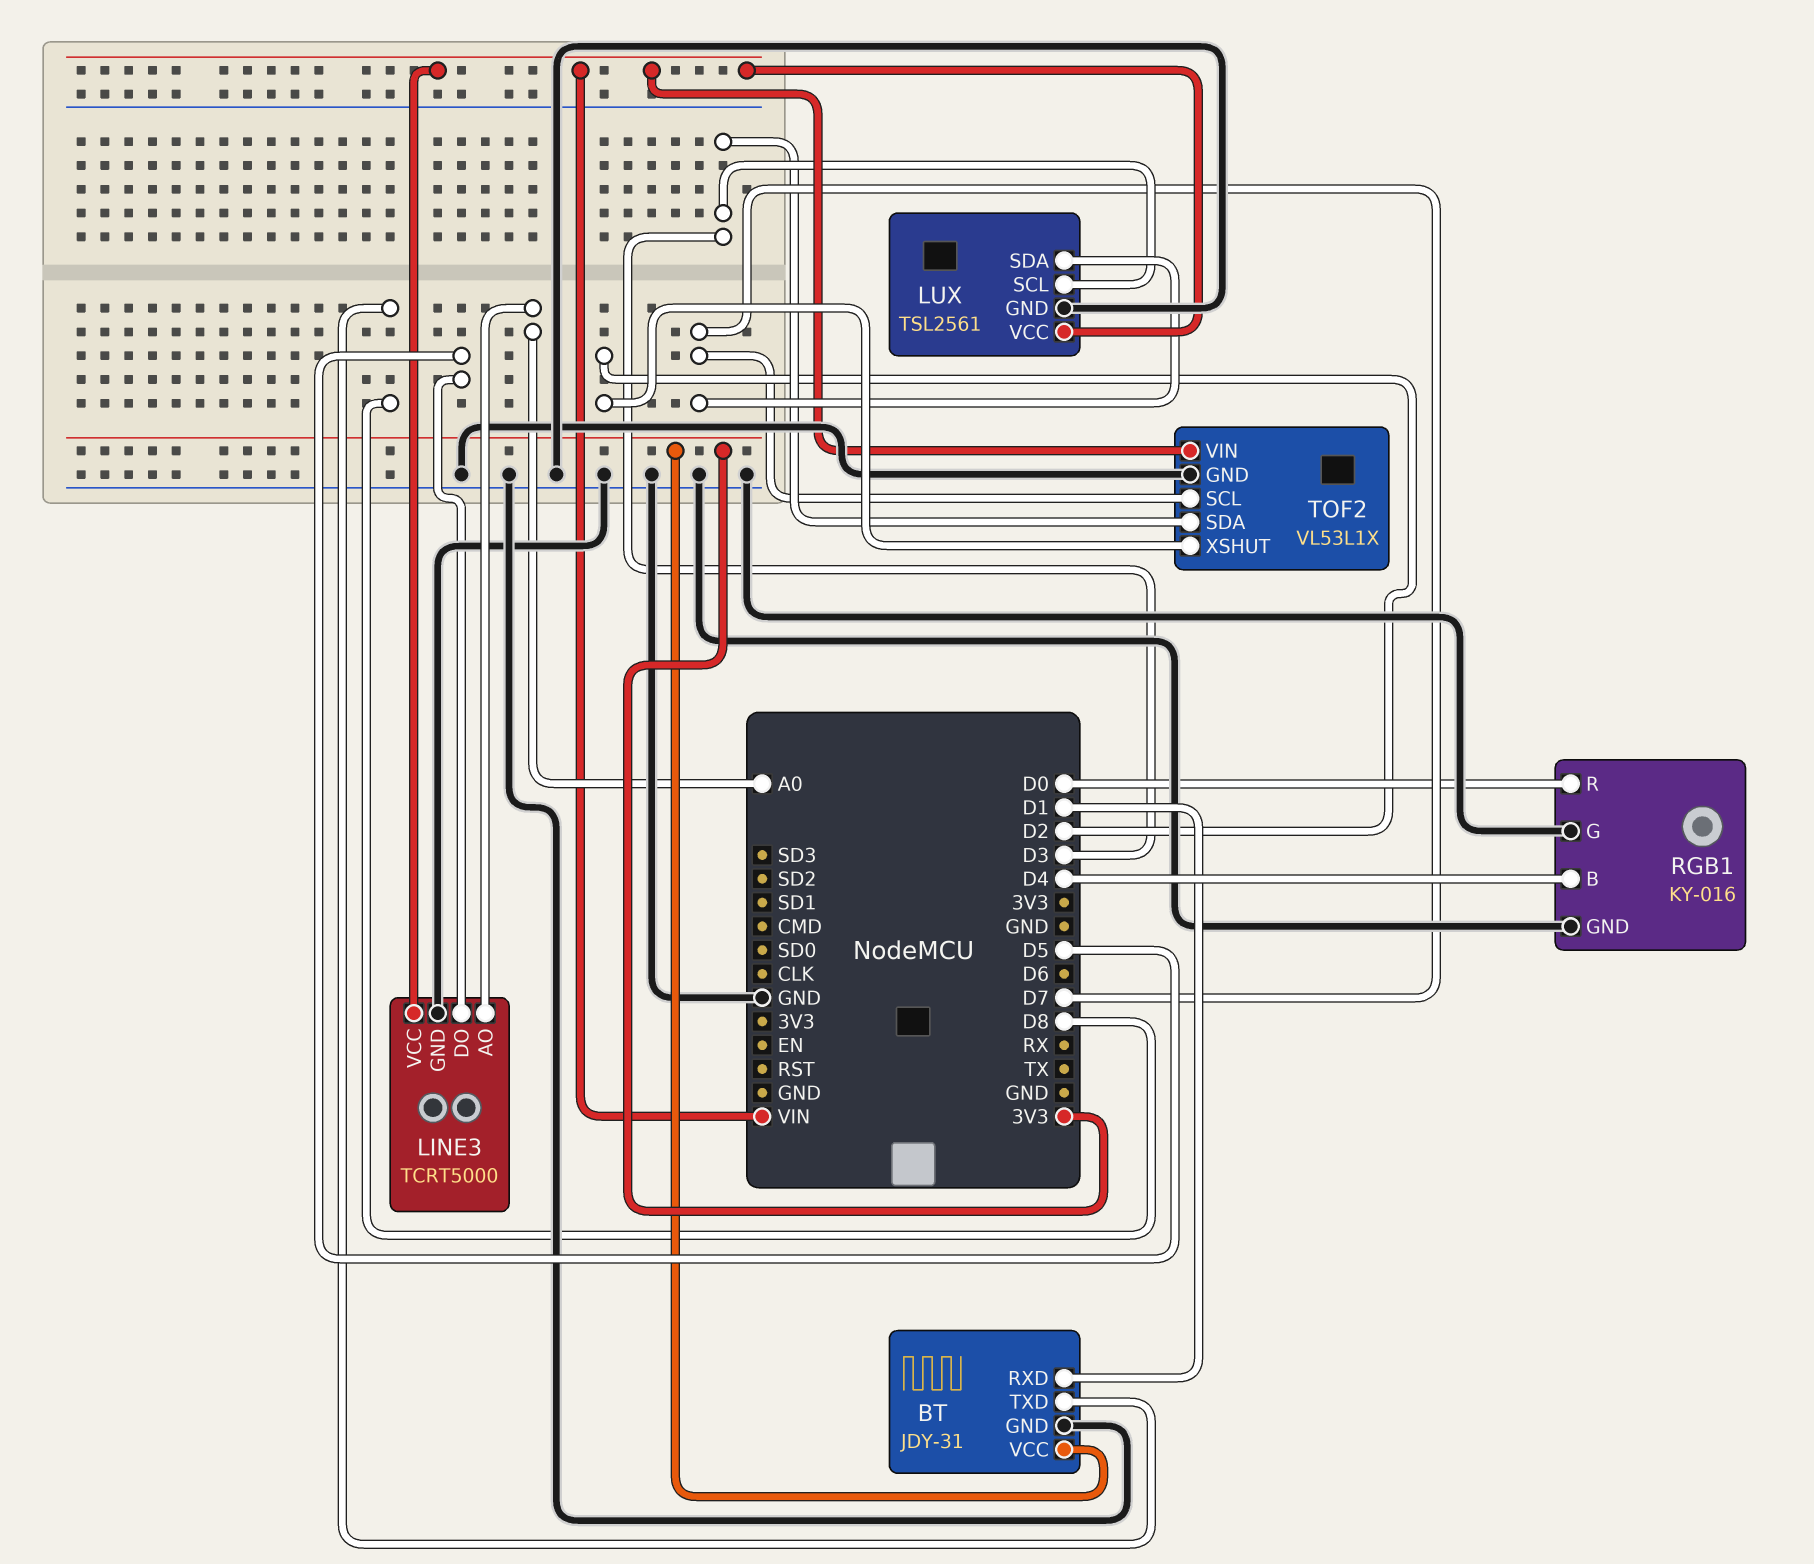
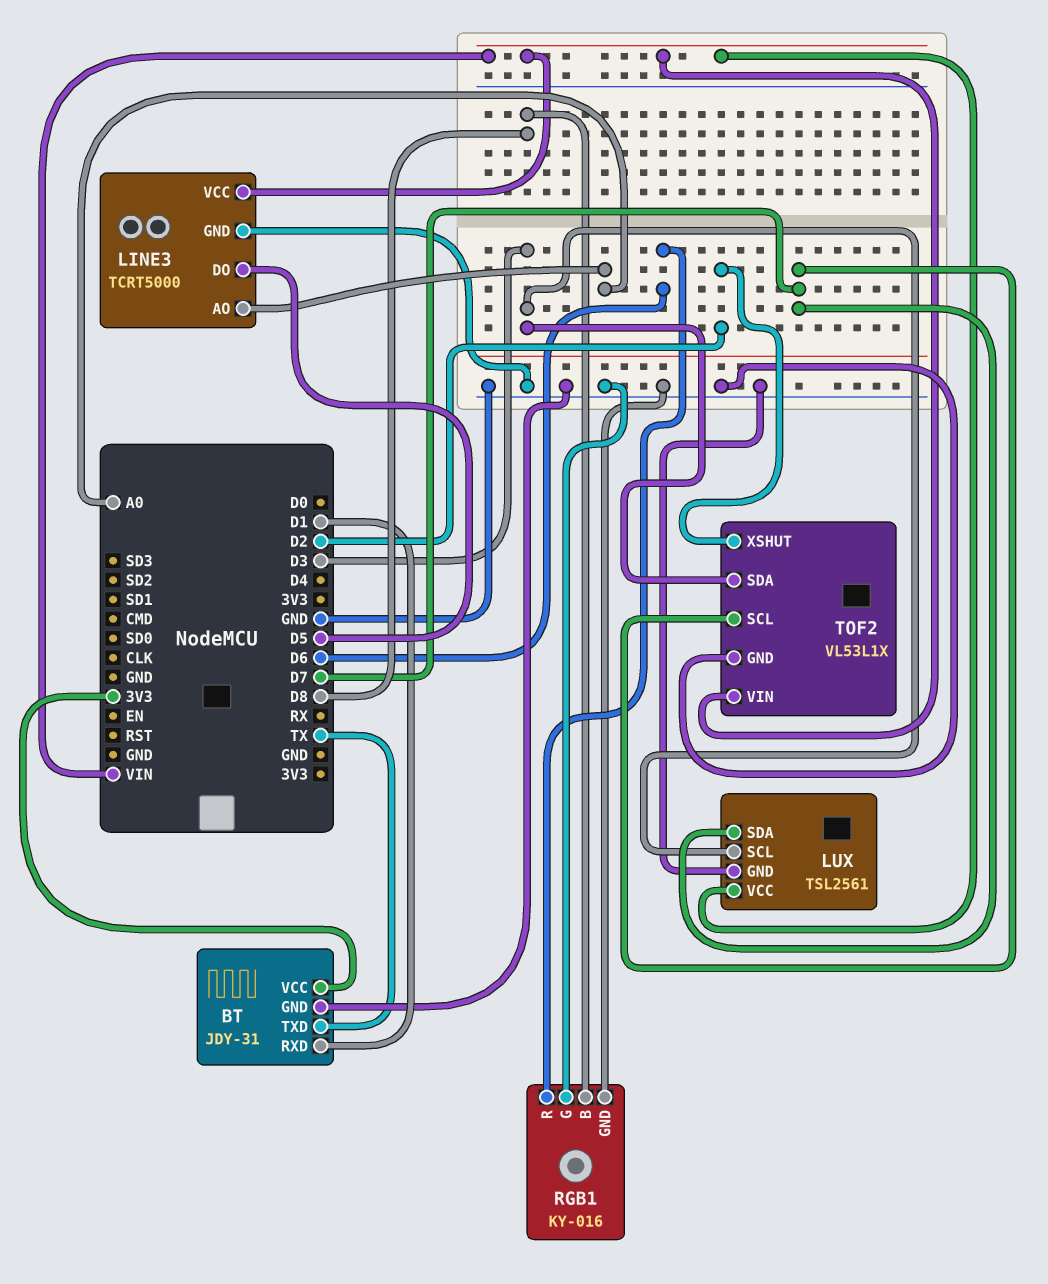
BT pin TXD: D8 -> TX
RGB1 pin B: D4 -> D8
RGB1 pin R: D0 -> D6

